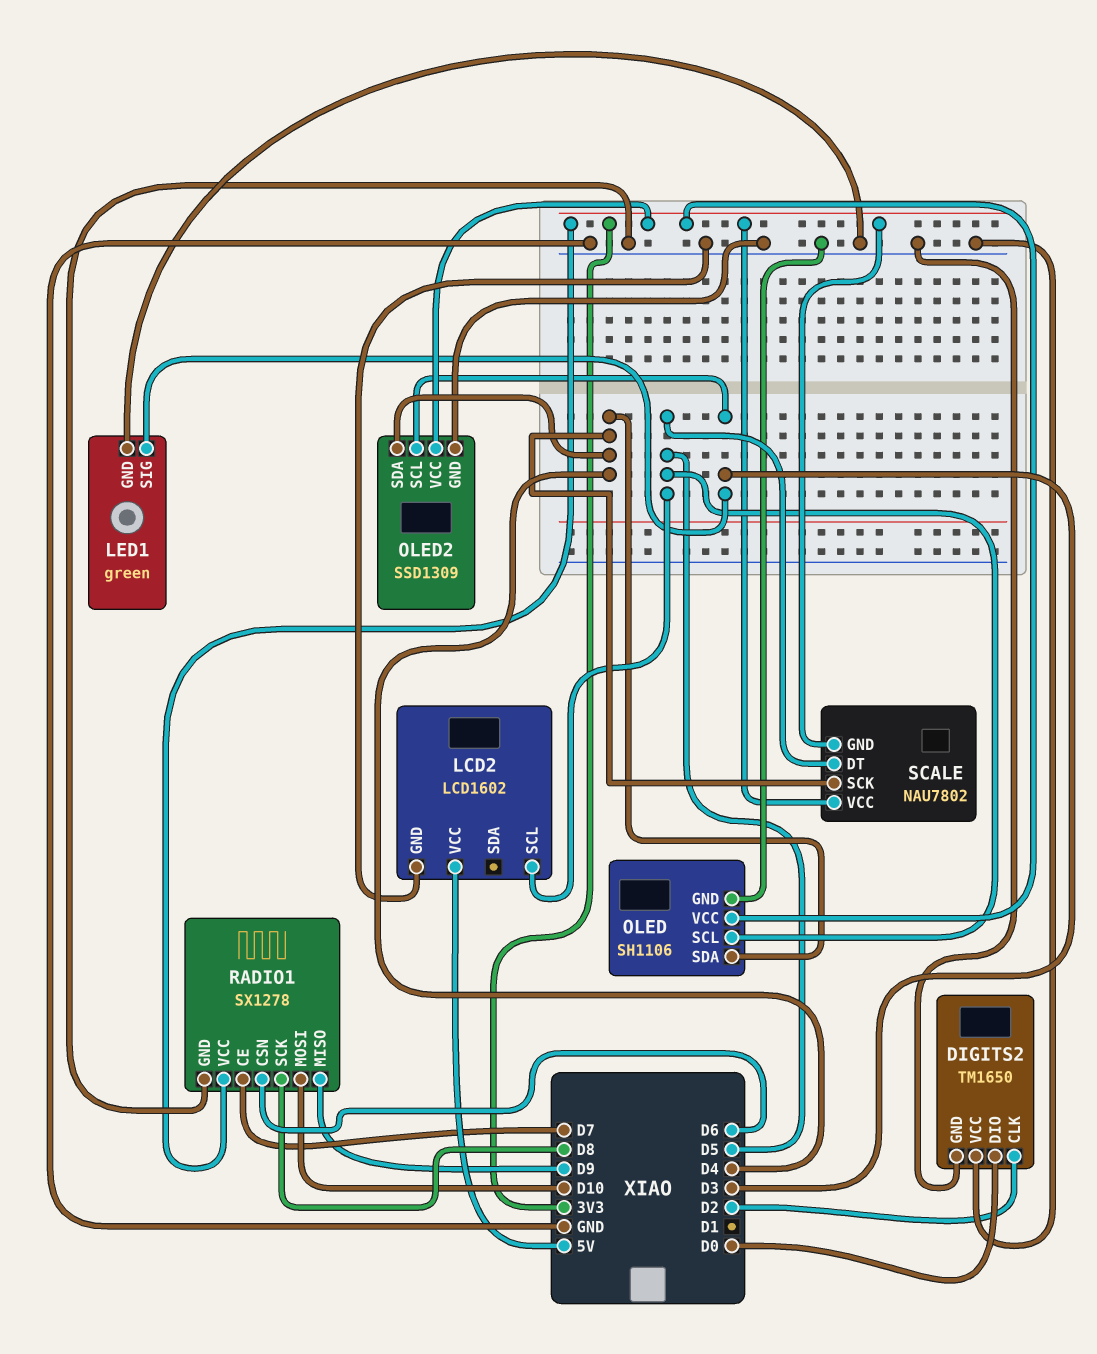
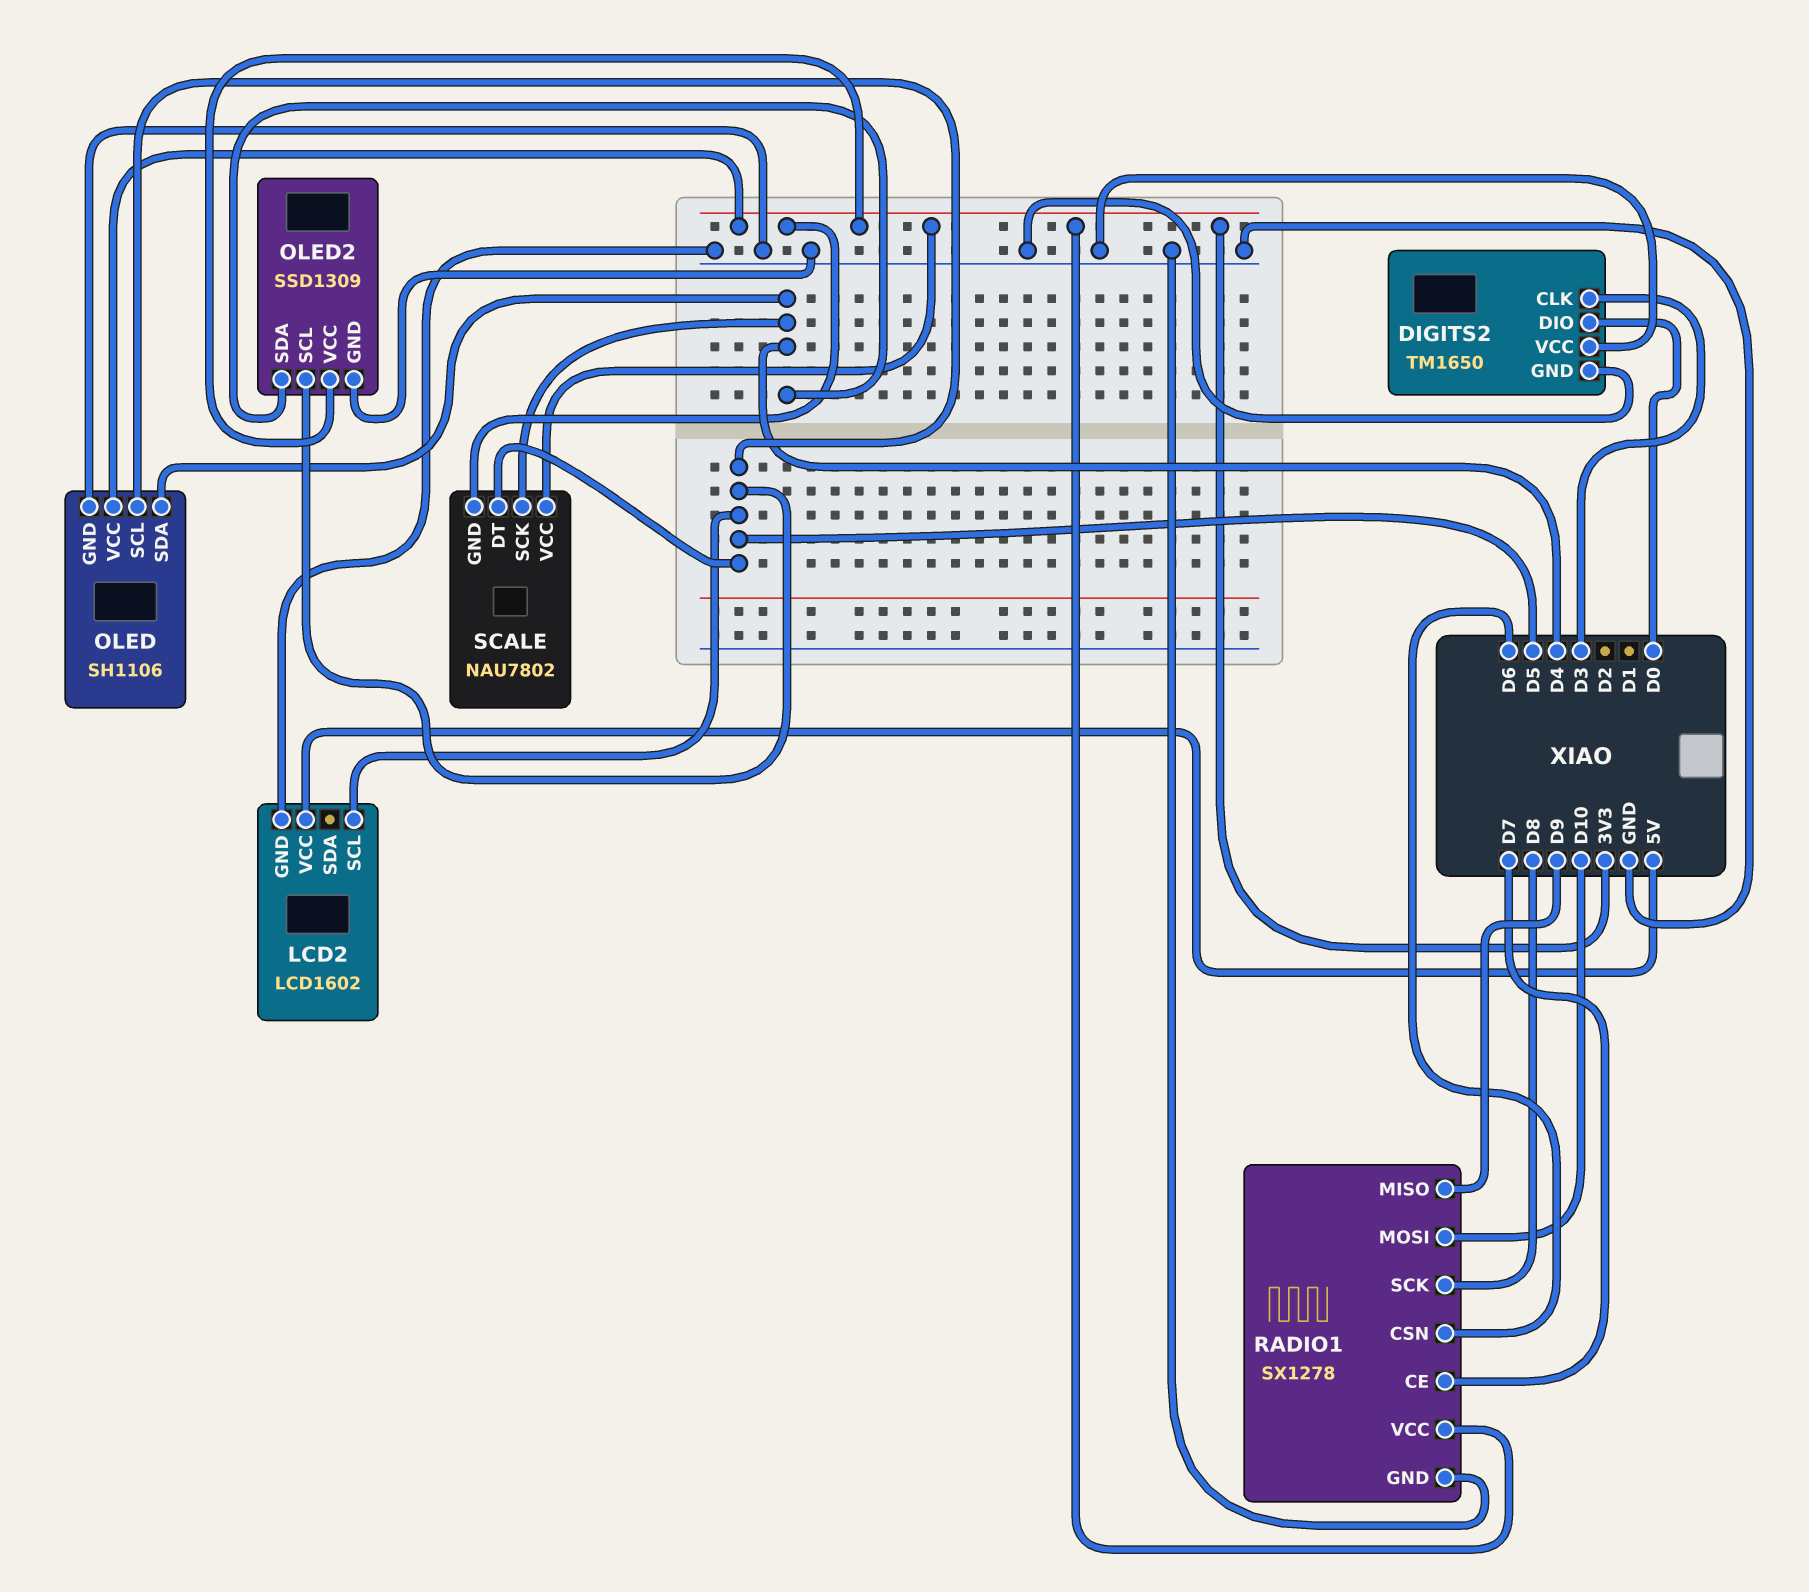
DIGITS2 pin CLK: D2 -> D3
LED1: green -> none
LED1 pin GND: GND -> none
LED1 pin SIG: D3 -> none
OLED2 pin SCL: D3 -> D5

